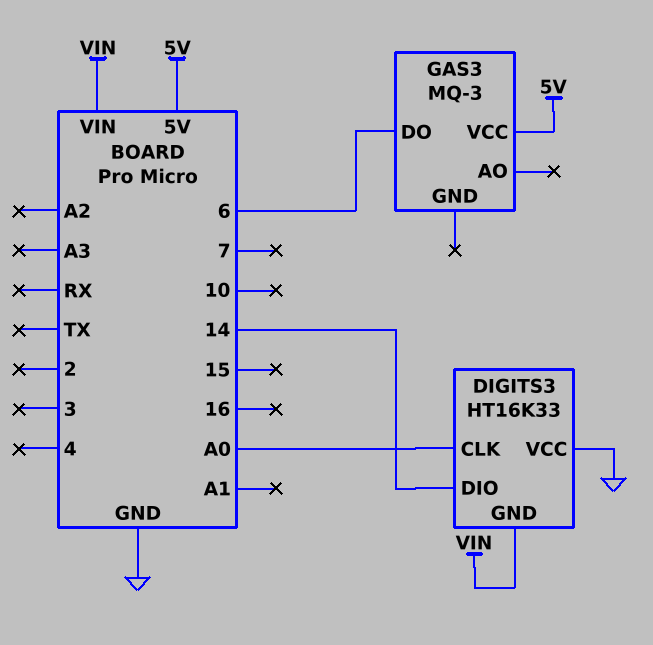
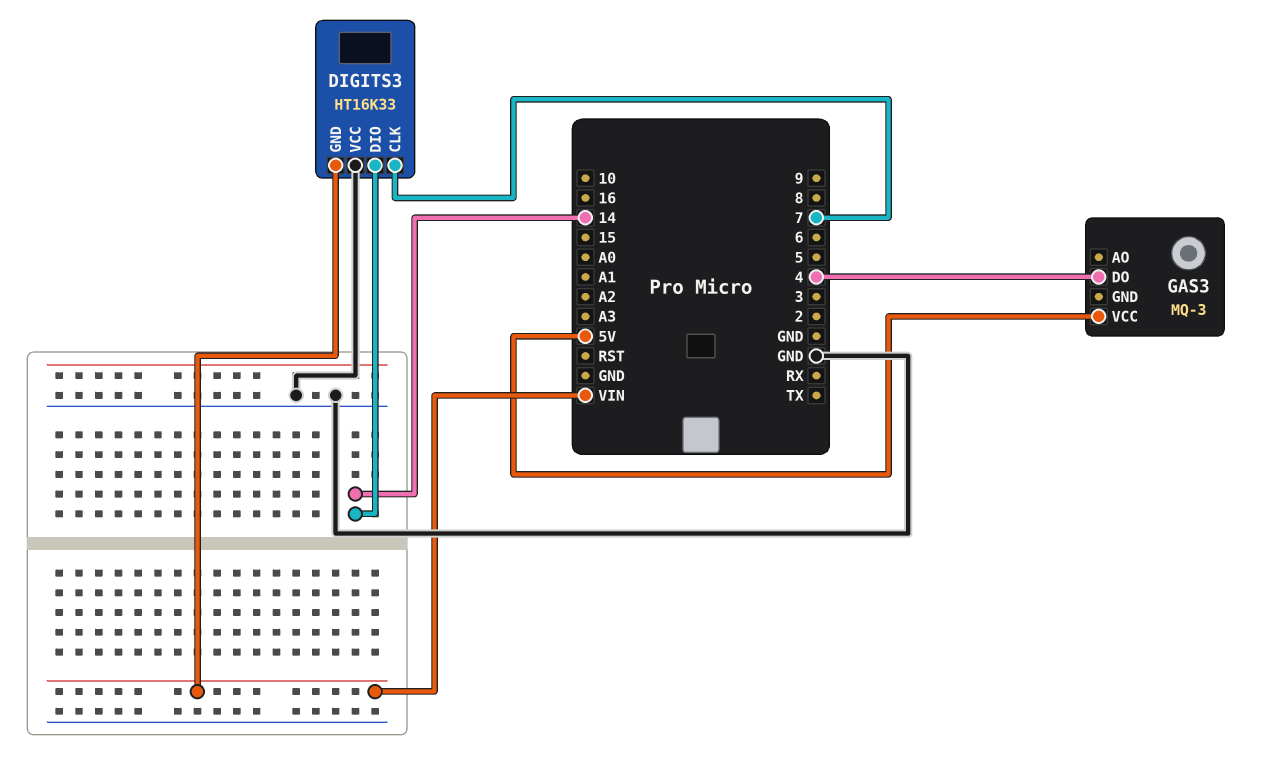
DIGITS3 pin CLK: A0 -> 7
GAS3 pin DO: 6 -> 4

